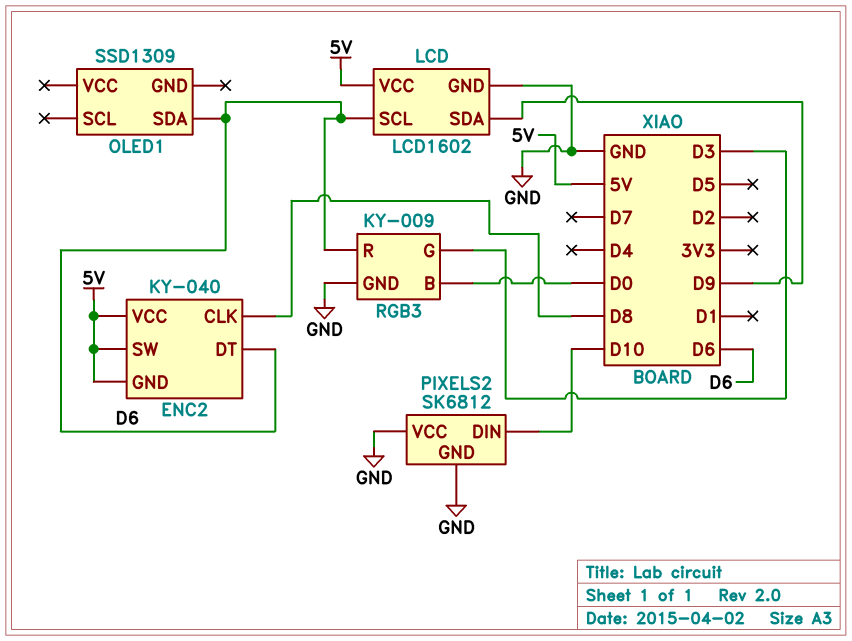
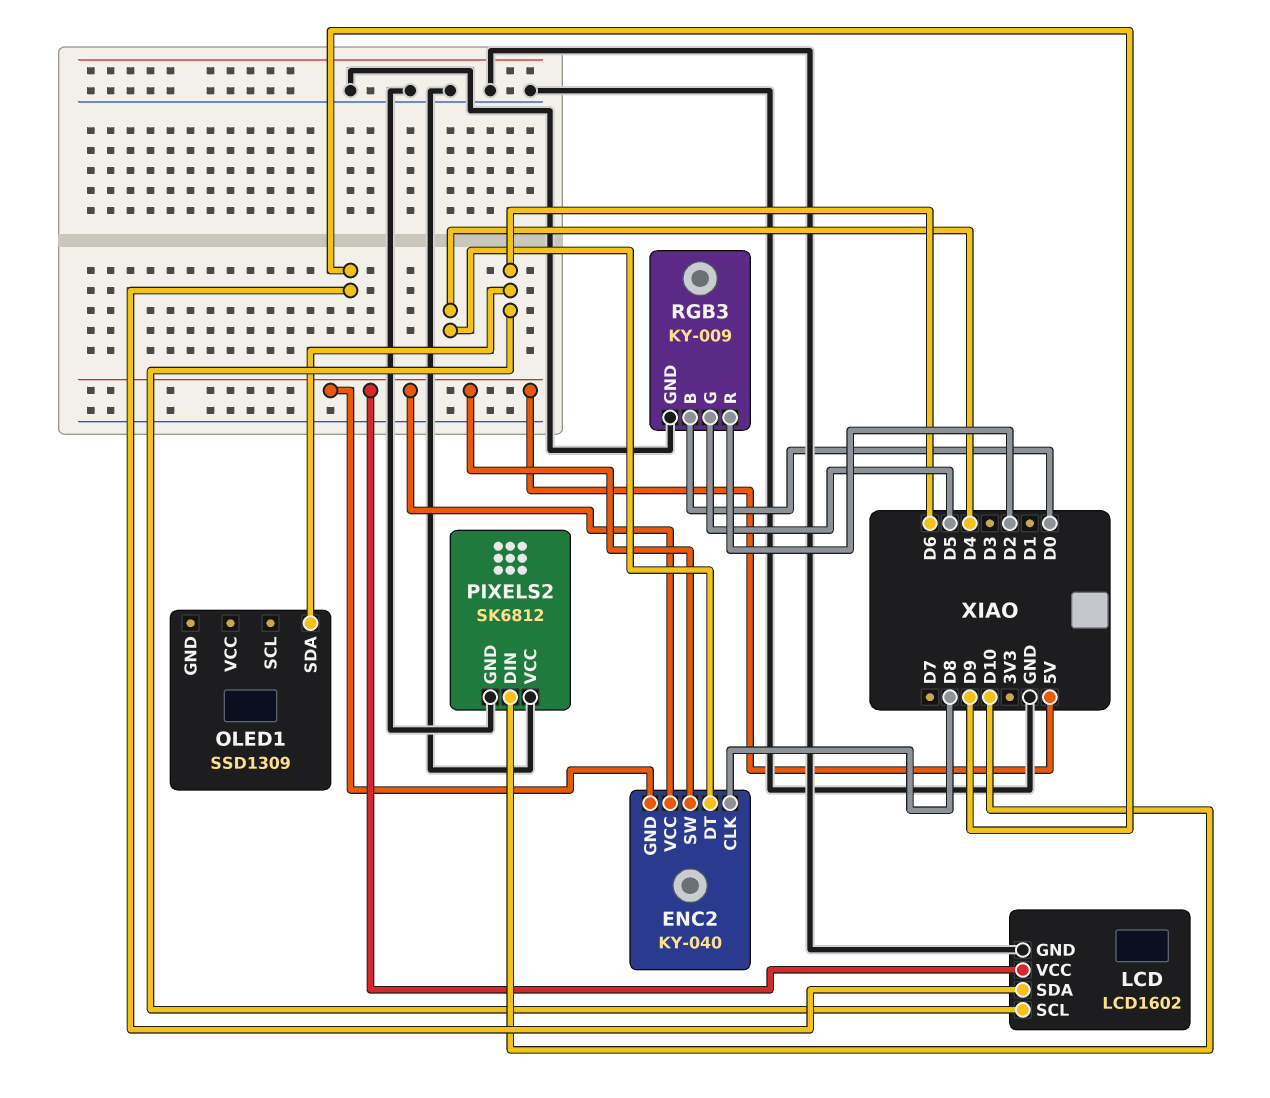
ENC2 pin DT: D6 -> D4
RGB3 pin G: D3 -> D5
RGB3 pin R: D6 -> D2

